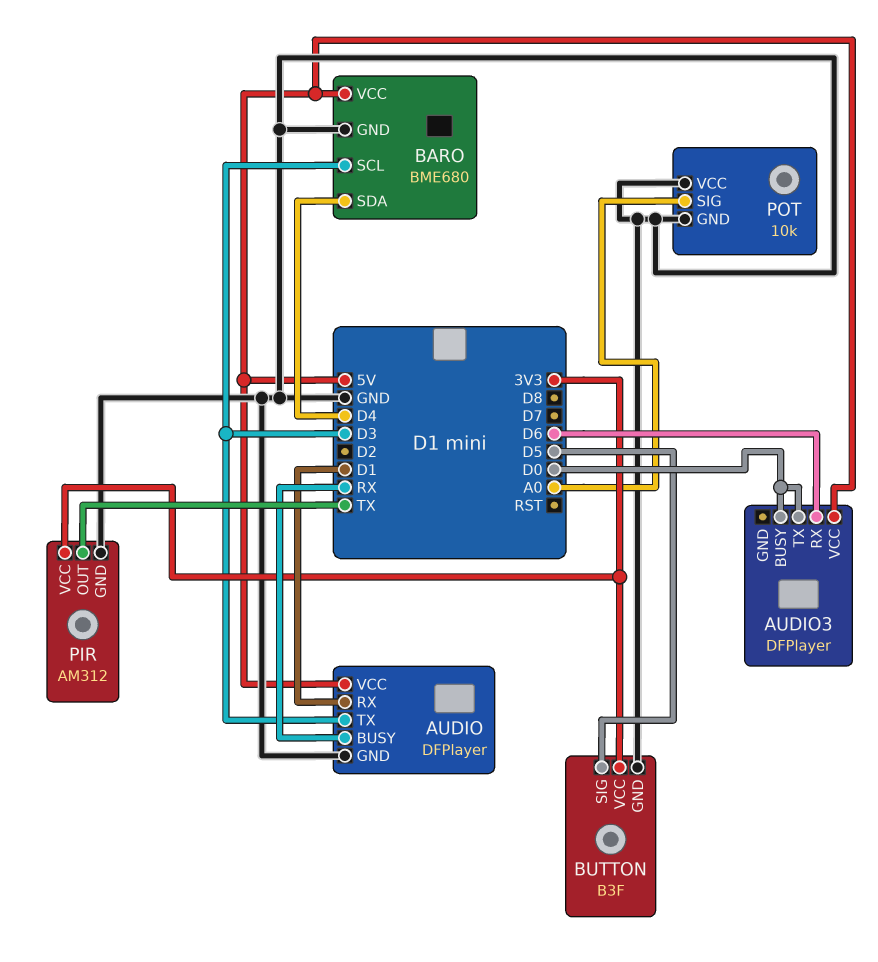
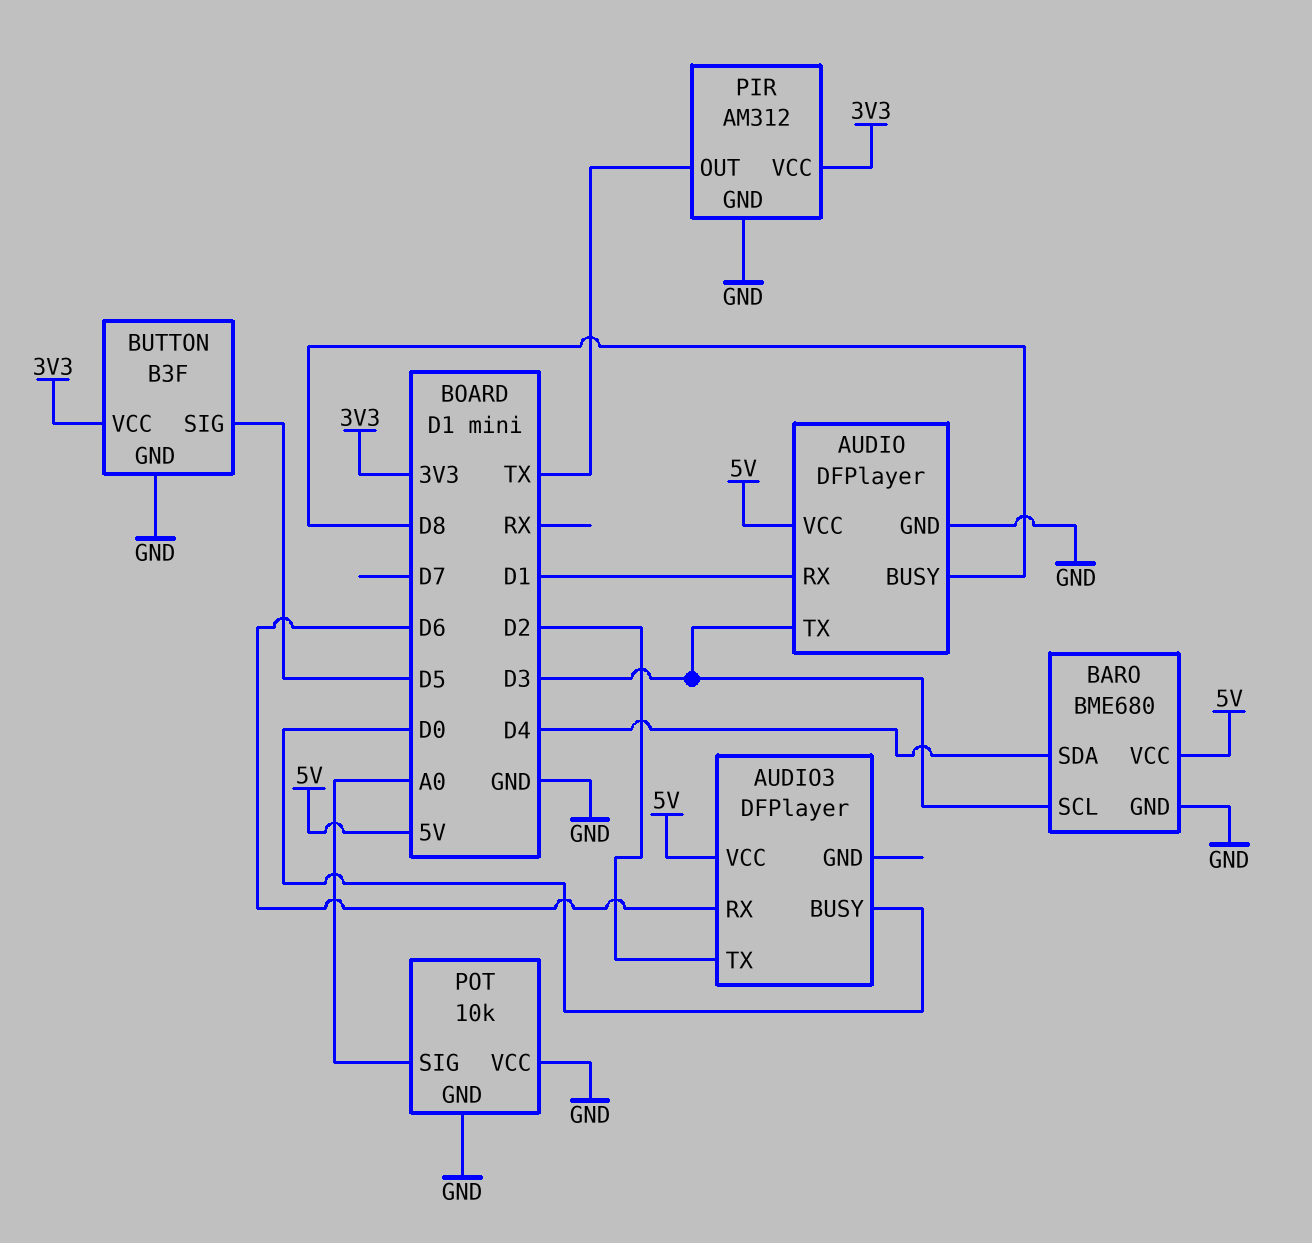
AUDIO pin BUSY: RX -> D8
AUDIO3 pin TX: D0 -> D2

